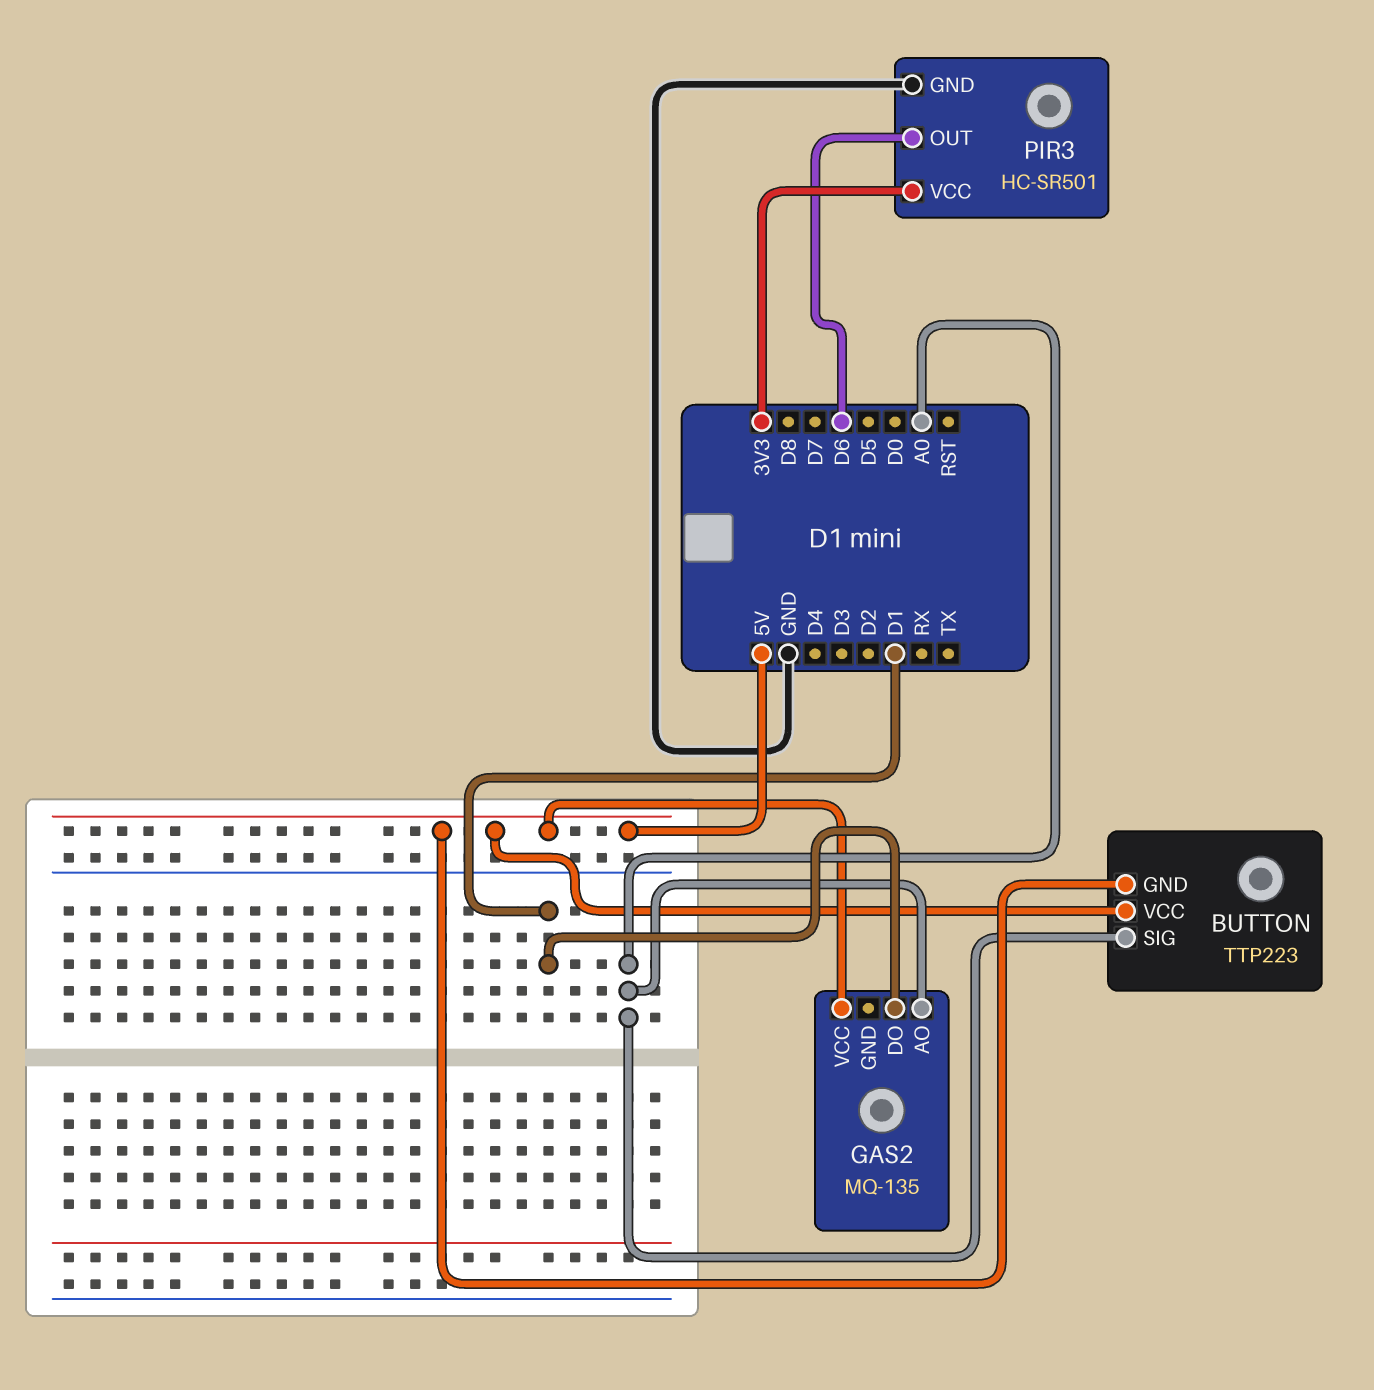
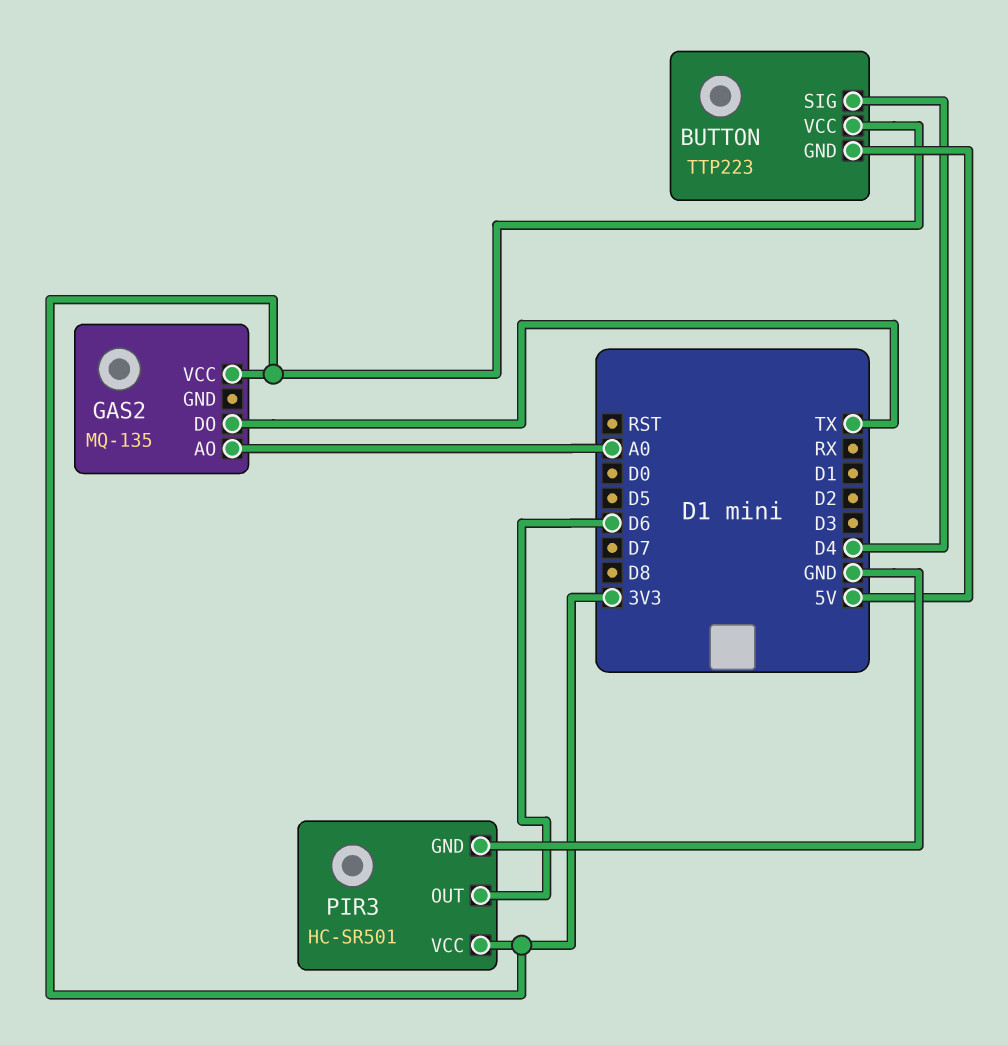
BUTTON pin SIG: A0 -> D4
BUTTON pin VCC: 5V -> 3V3
GAS2 pin DO: D1 -> TX
GAS2 pin VCC: 5V -> 3V3

